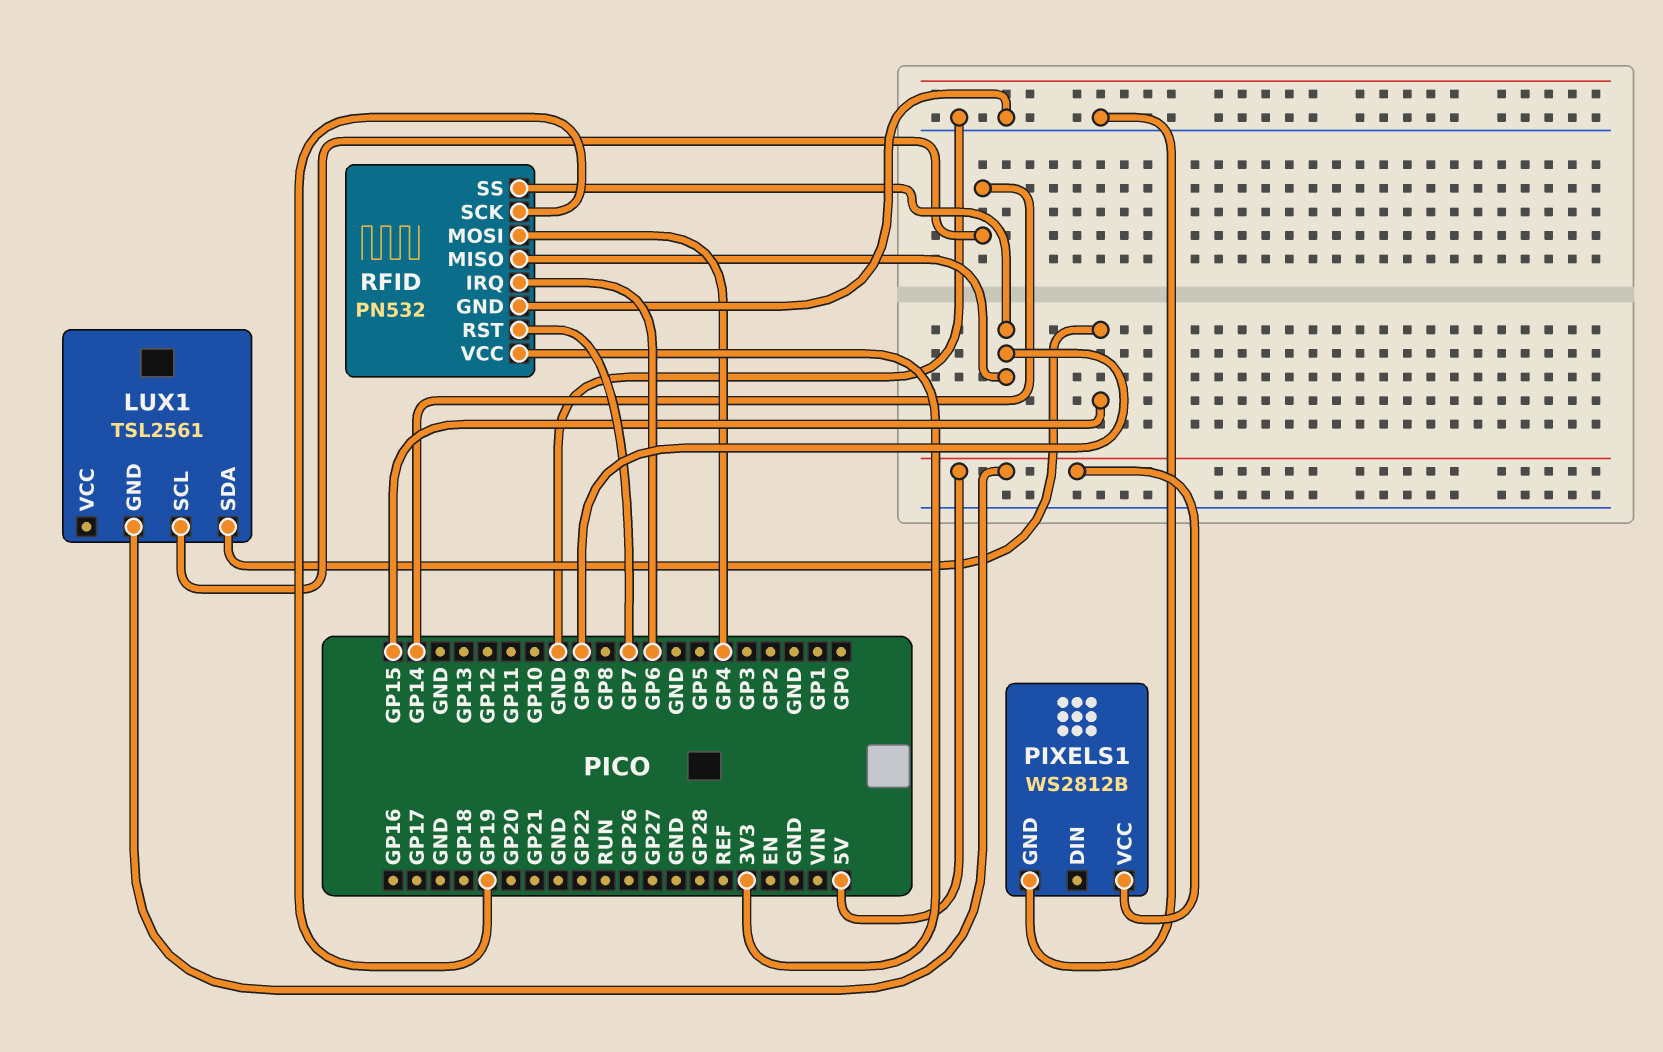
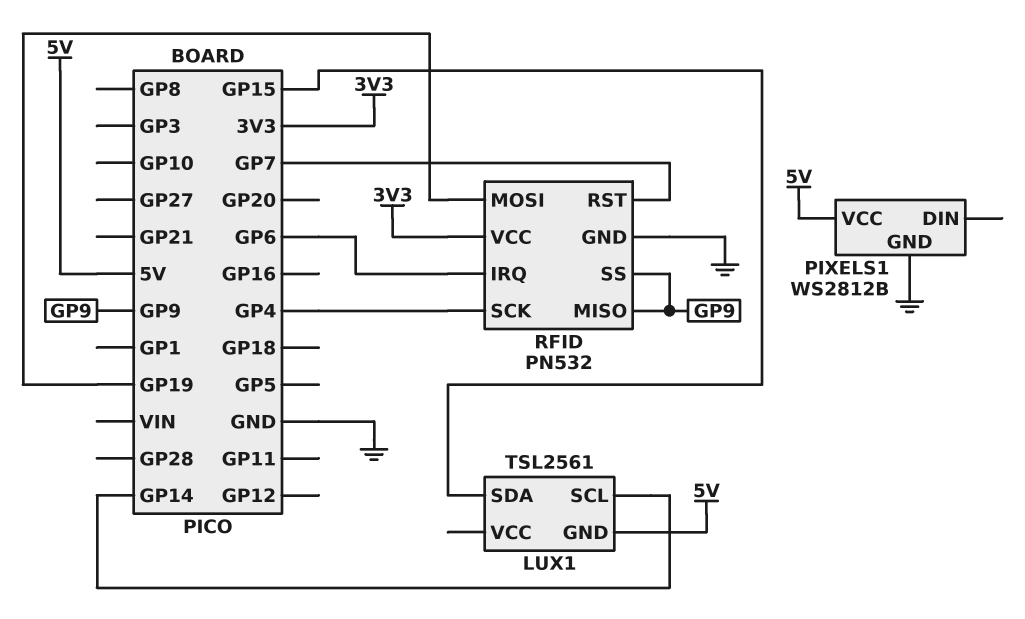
RFID pin MOSI: GP4 -> GP19
RFID pin SCK: GP19 -> GP4

